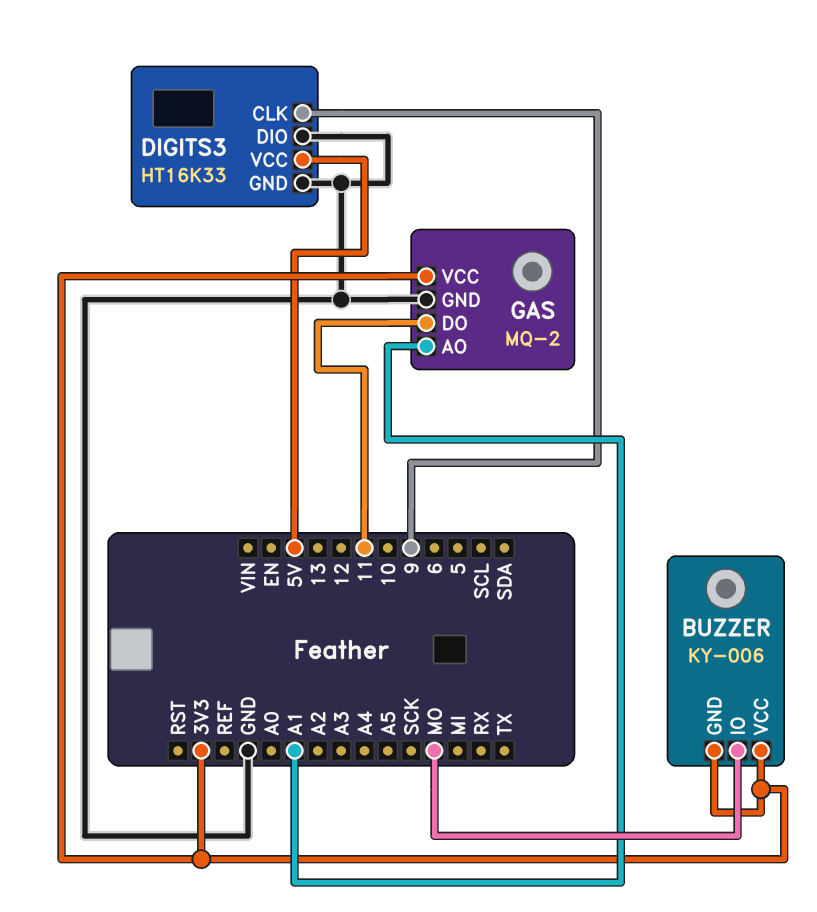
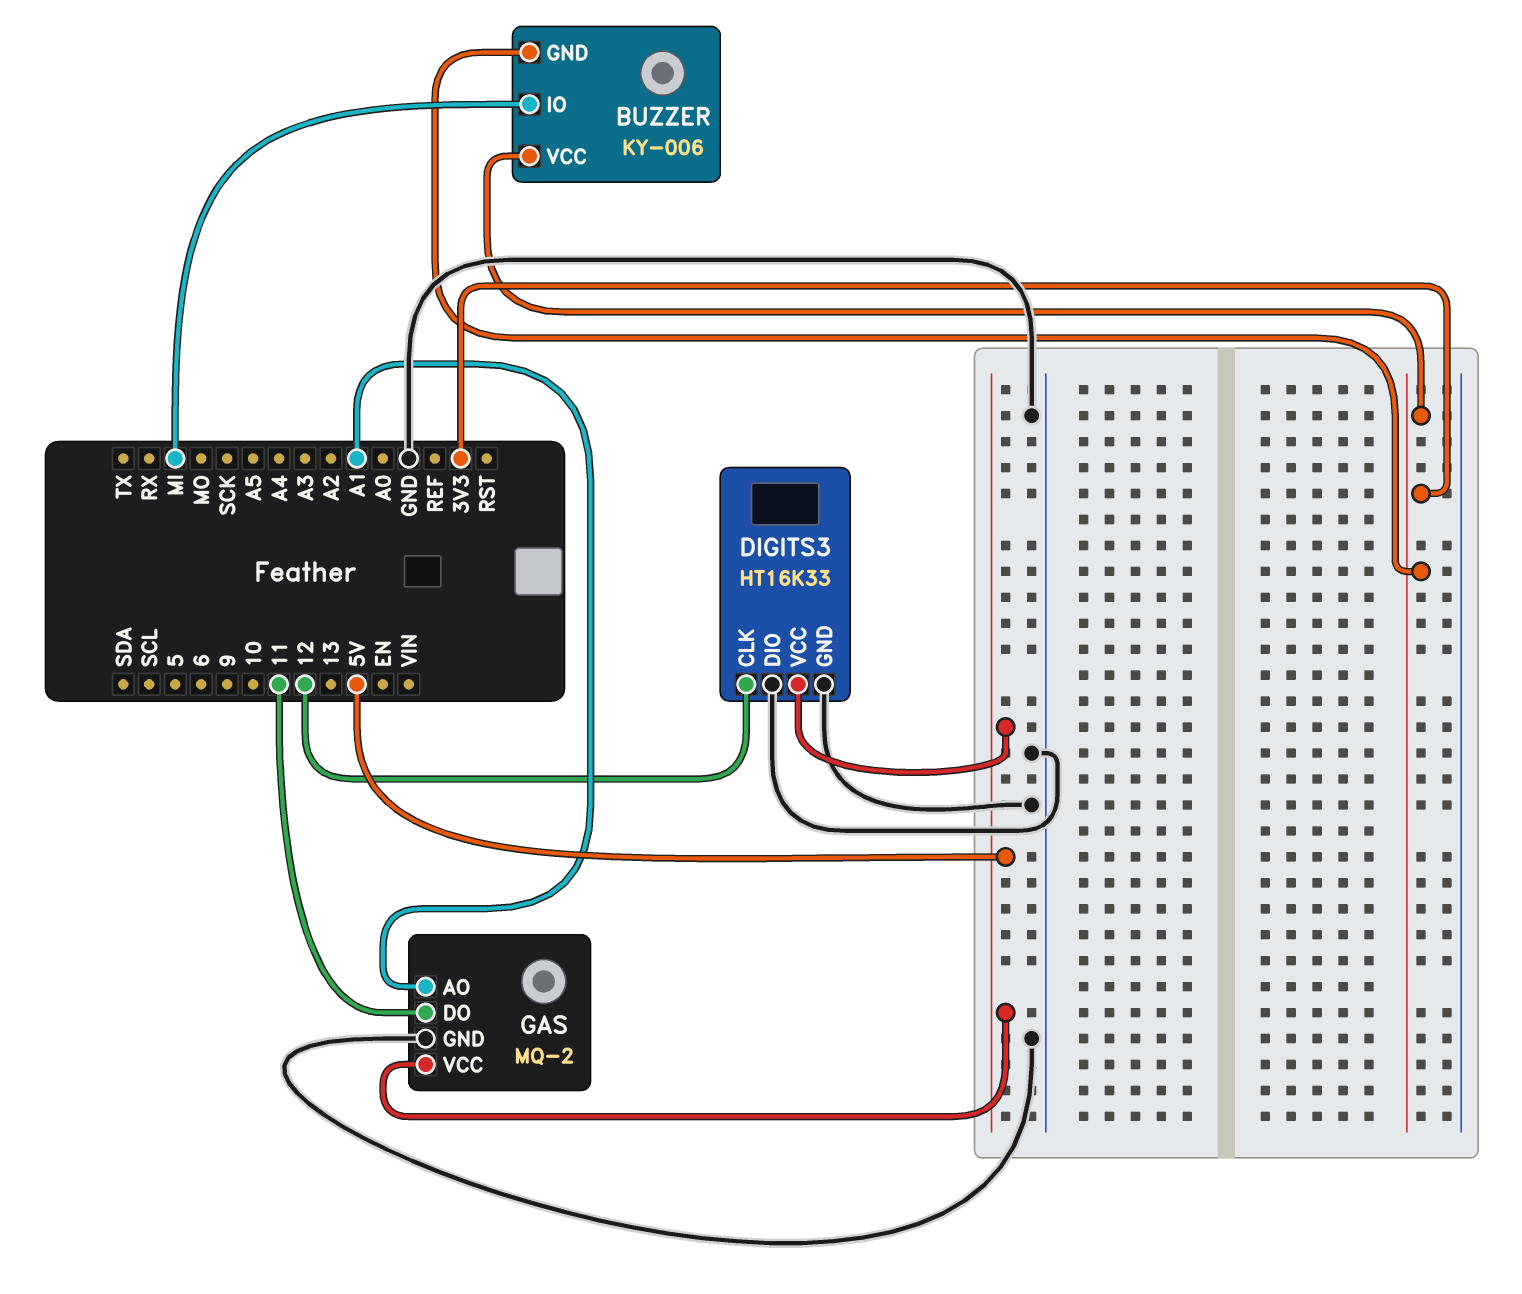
BUZZER pin IO: MO -> MI
DIGITS3 pin CLK: 9 -> 12
GAS pin VCC: 3V3 -> 5V

